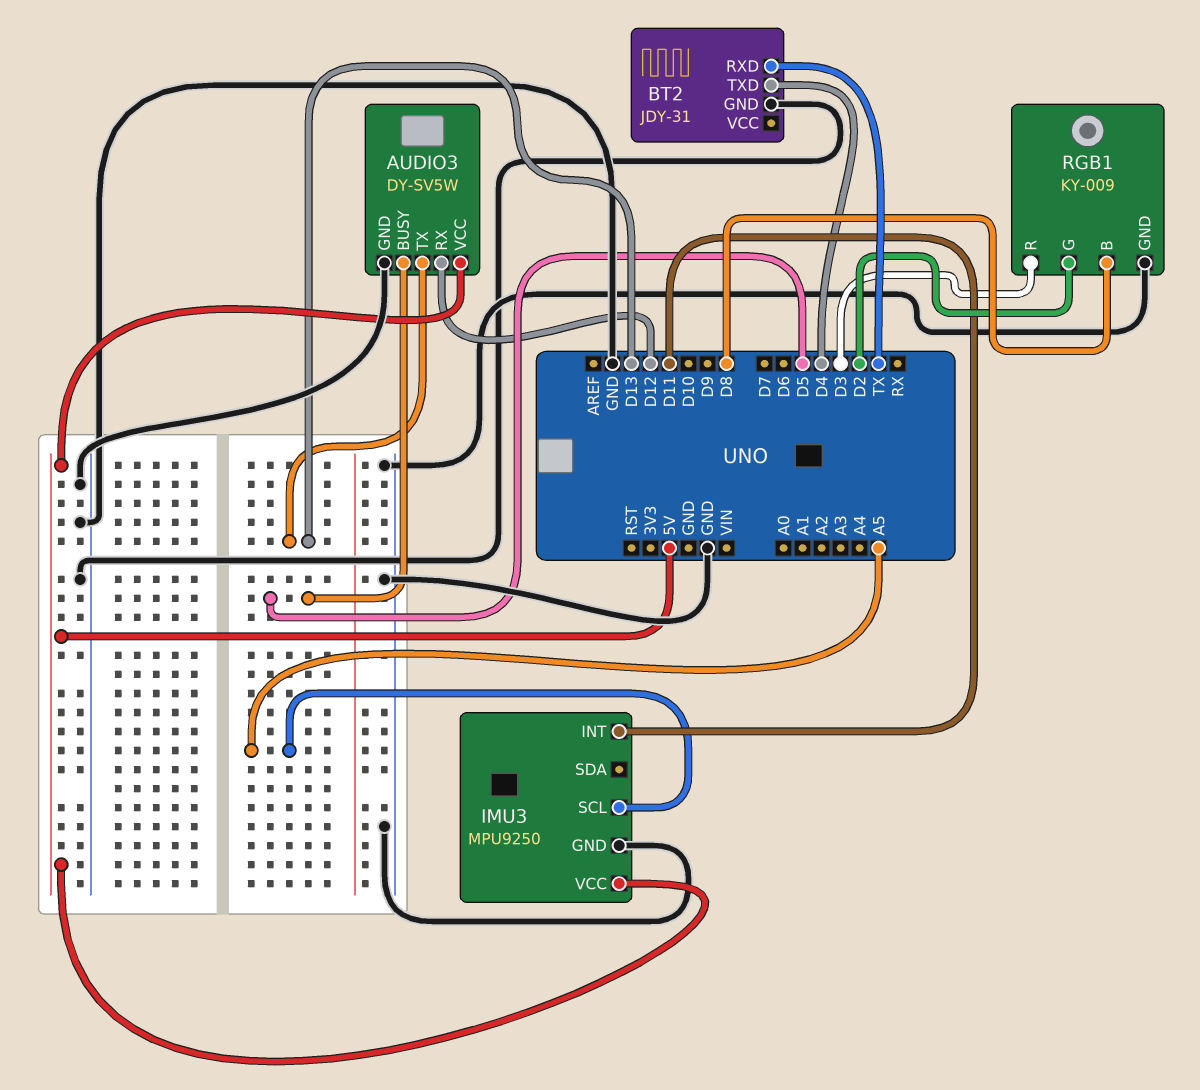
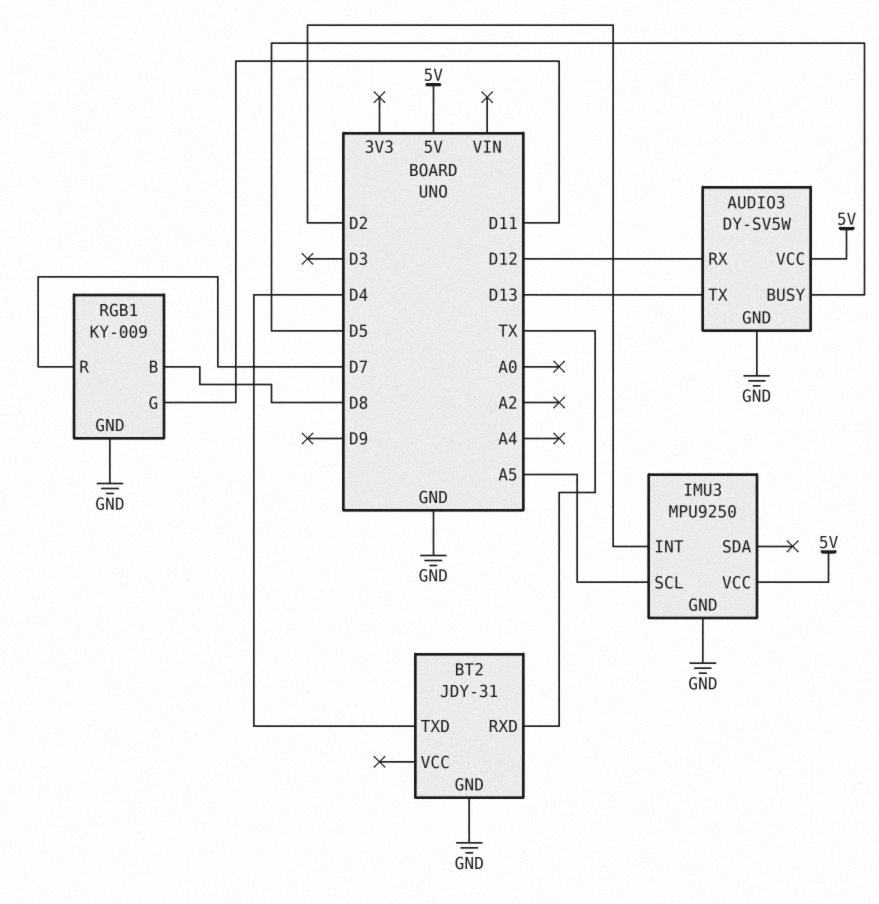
IMU3 pin INT: D11 -> D2
RGB1 pin G: D2 -> D11
RGB1 pin R: D3 -> D7

